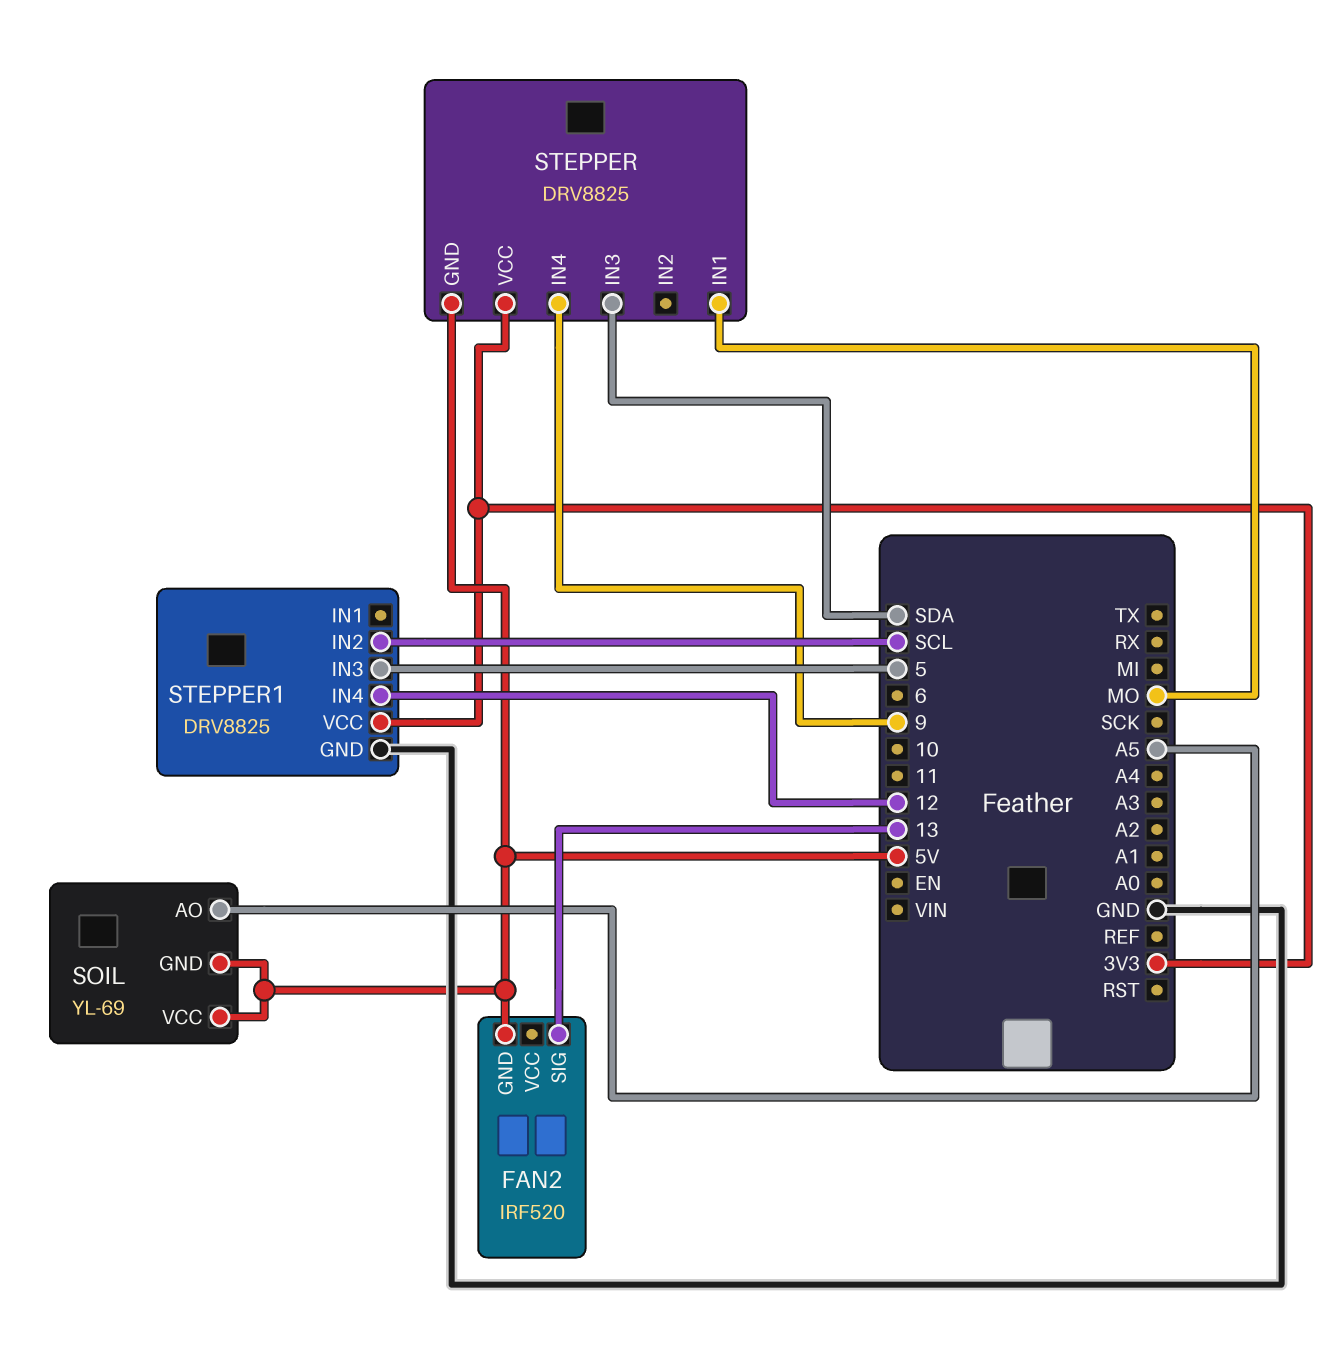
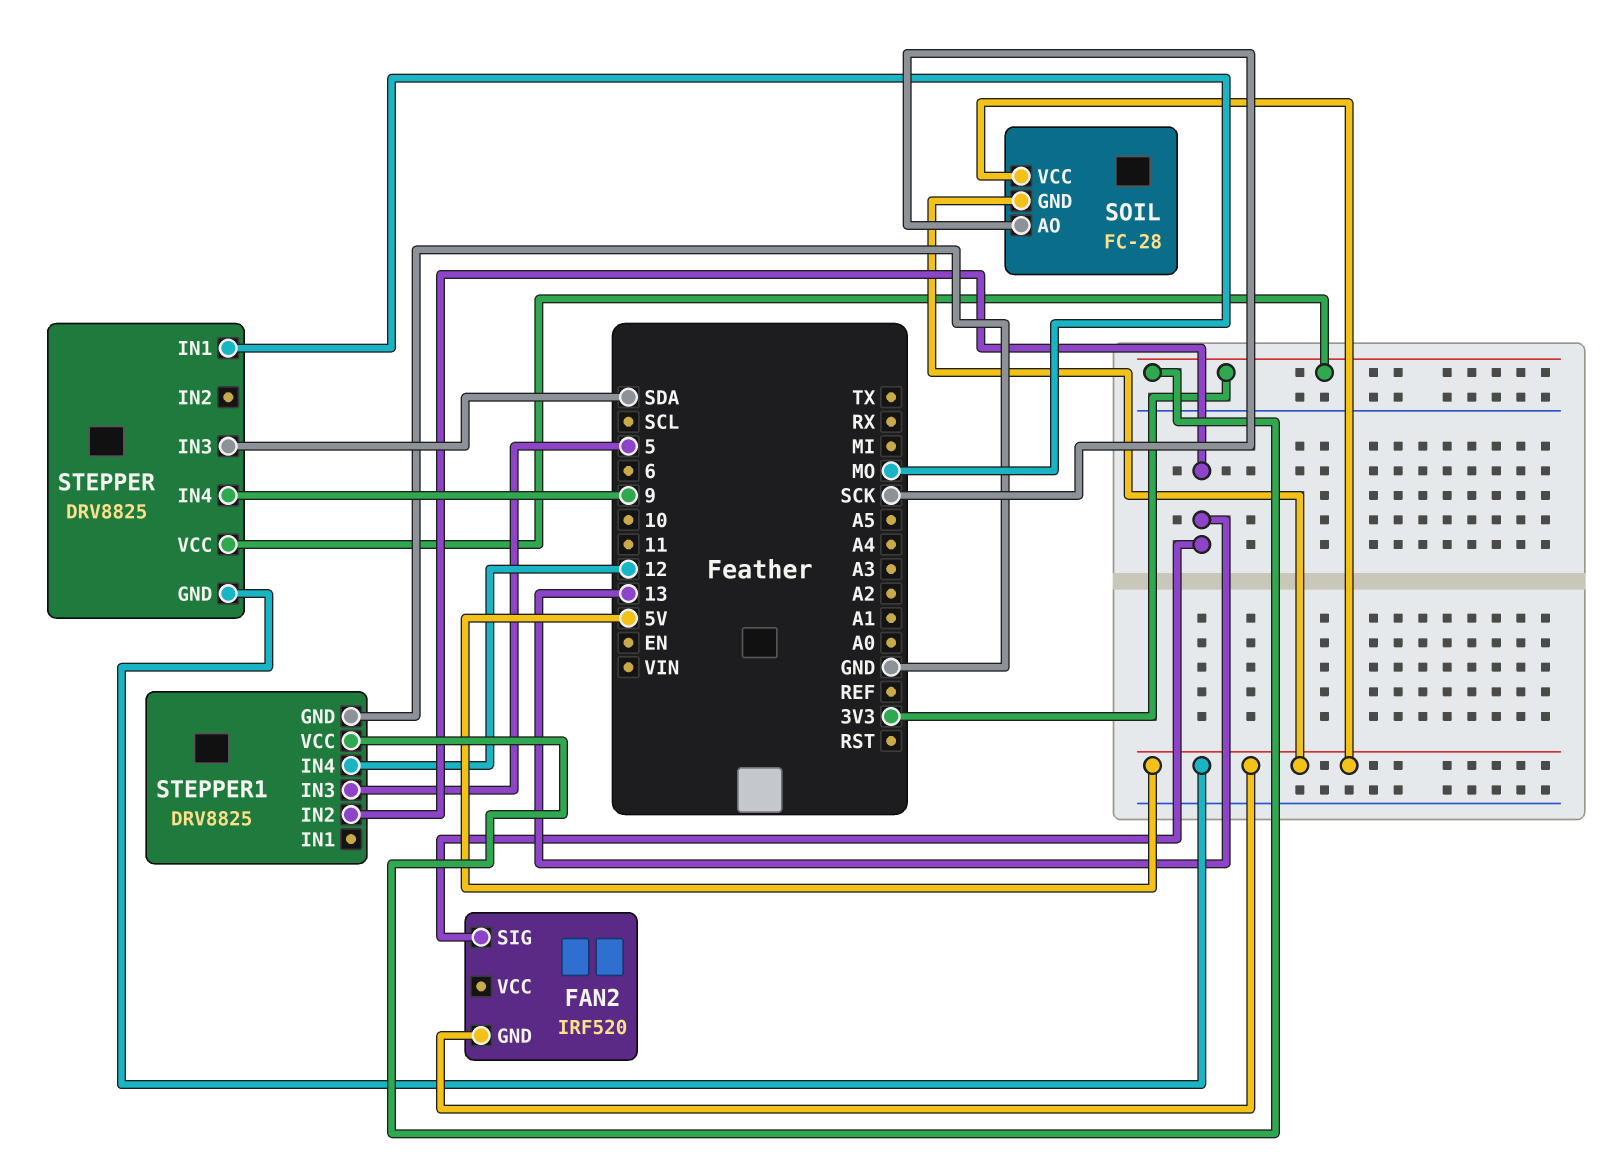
SOIL: YL-69 -> FC-28
SOIL pin AO: A5 -> SCK
STEPPER1 pin IN2: SCL -> 13

